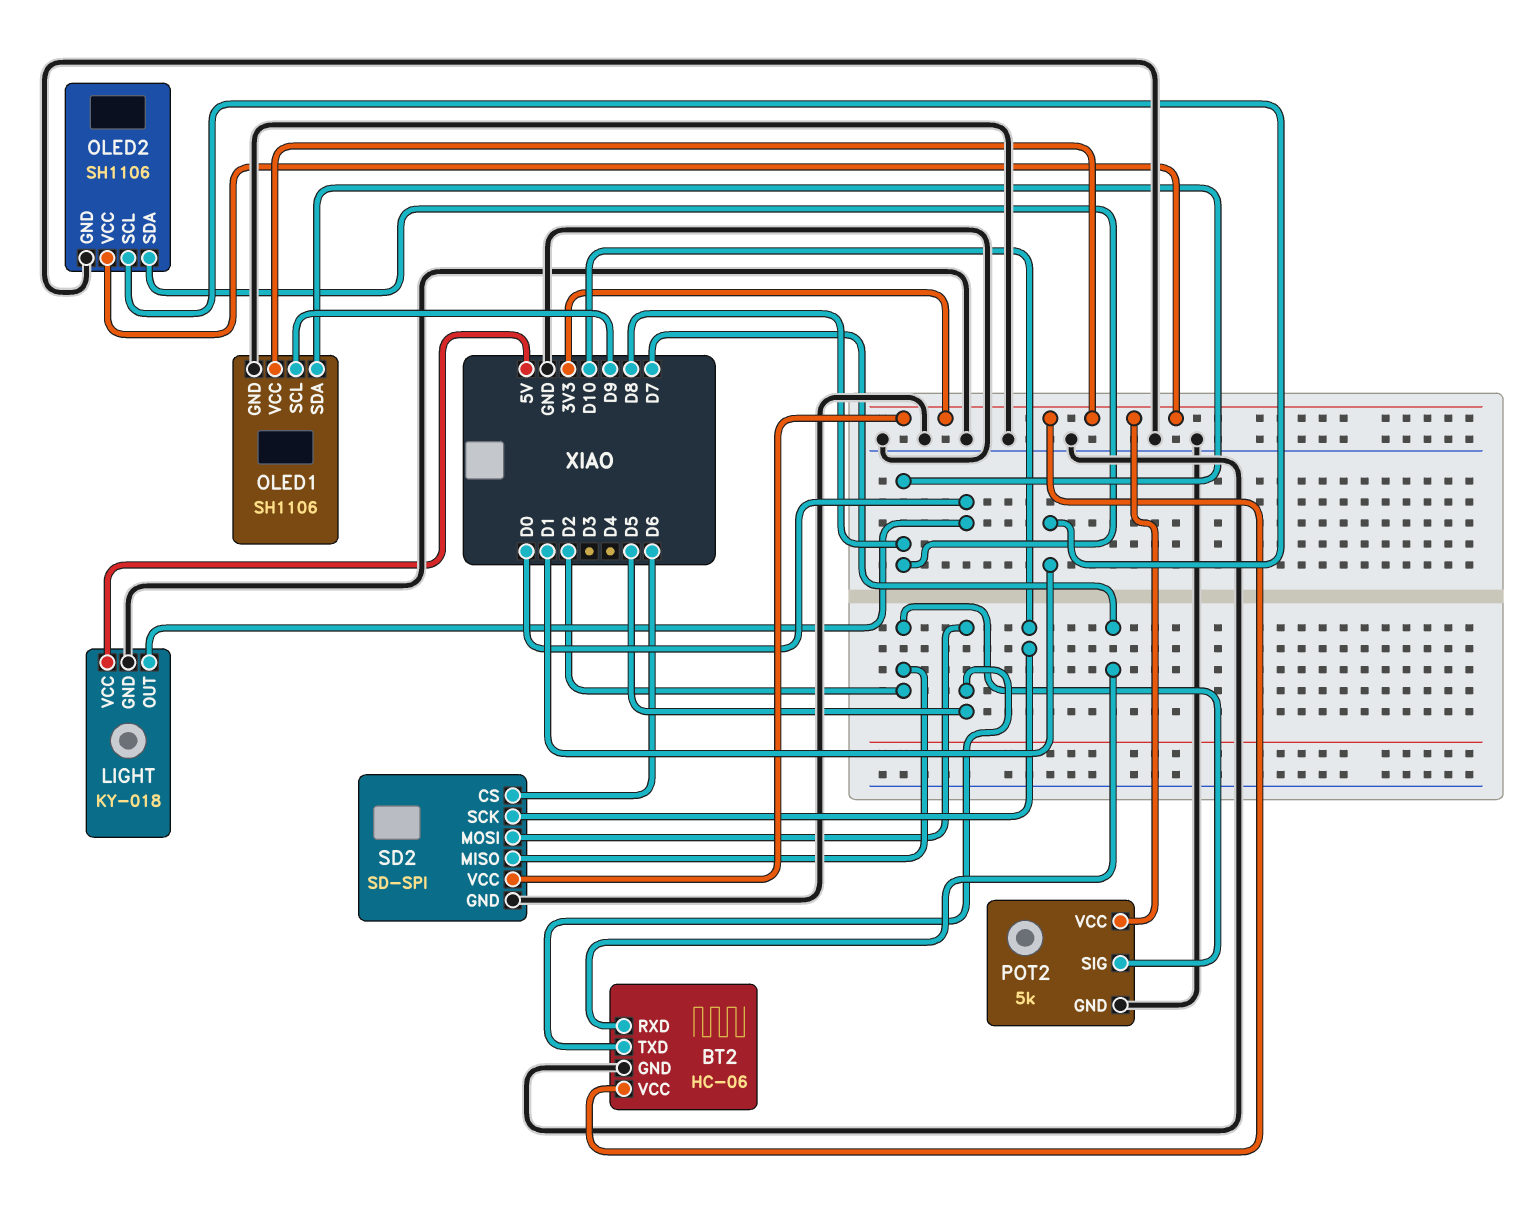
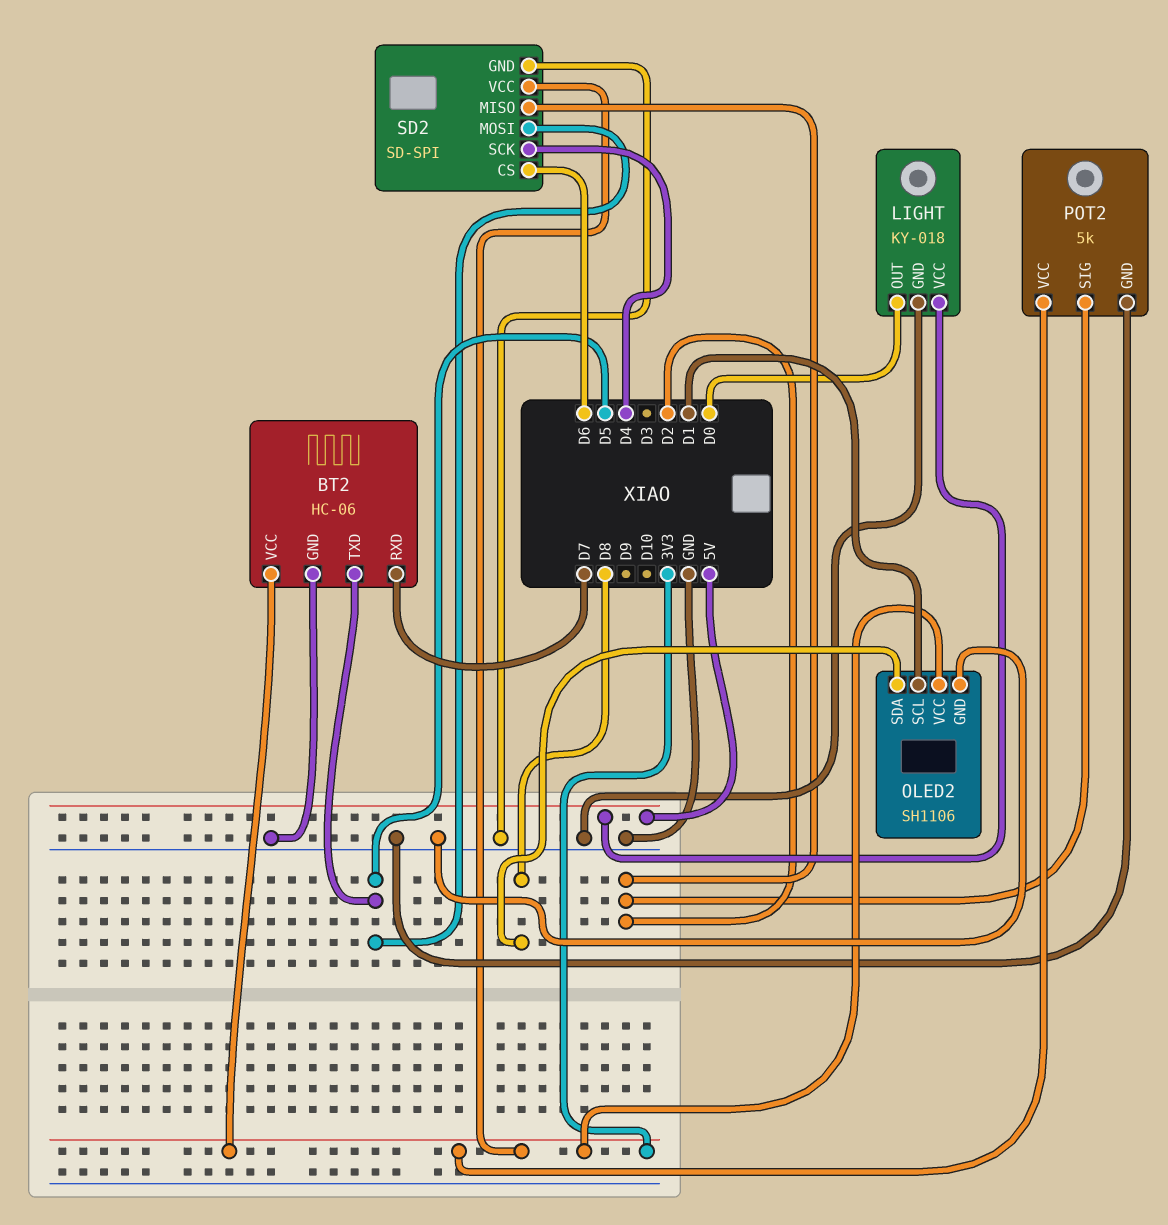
OLED1: SH1106 -> none
OLED1 pin GND: GND -> none
OLED1 pin SCL: D9 -> none
OLED1 pin SDA: D8 -> none
OLED1 pin VCC: 3V3 -> none
SD2 pin SCK: D10 -> D4

